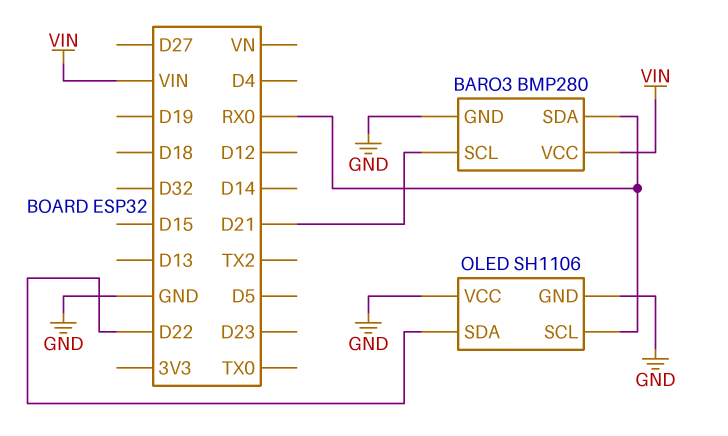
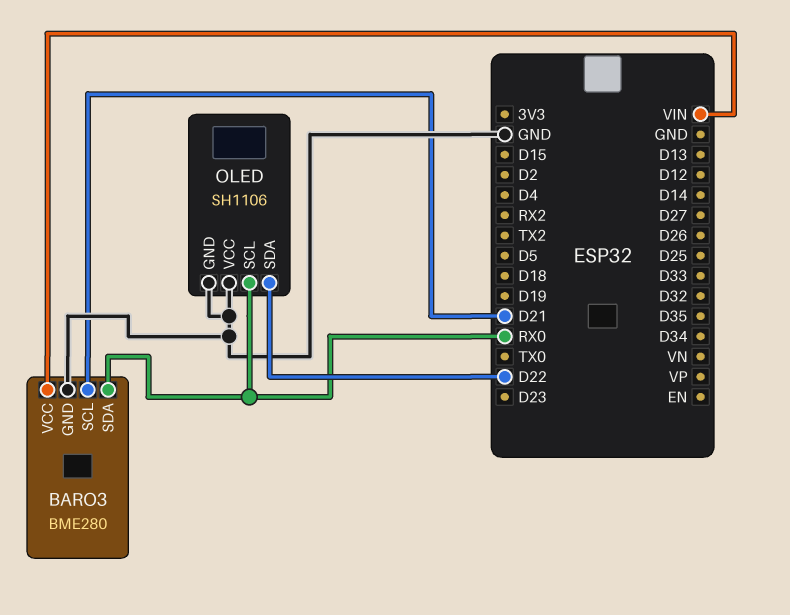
BARO3: BMP280 -> BME280

